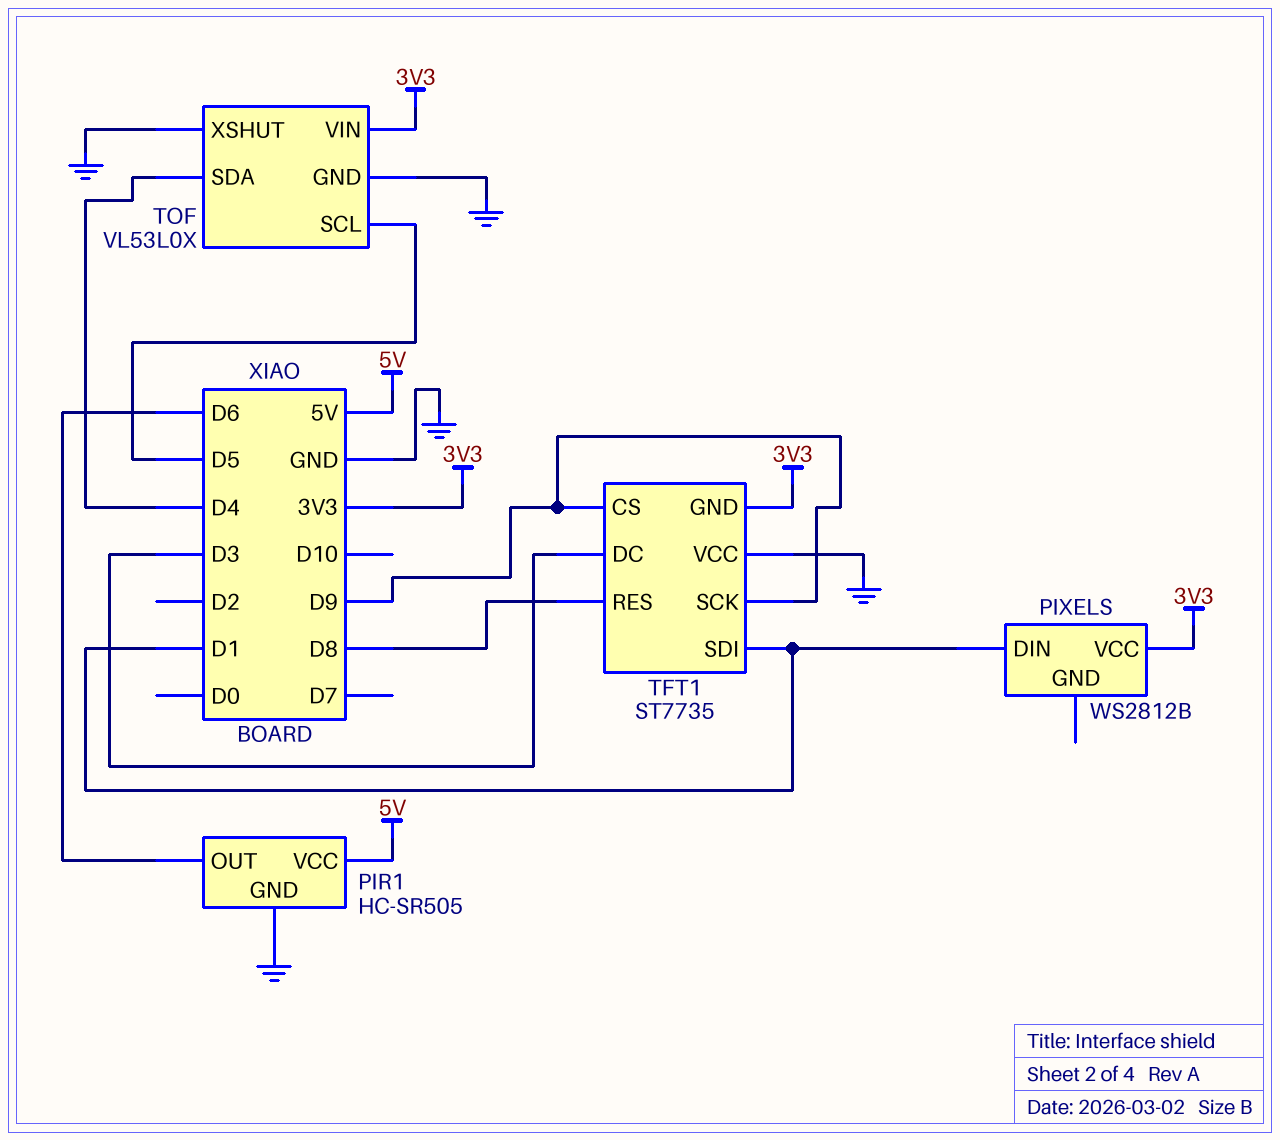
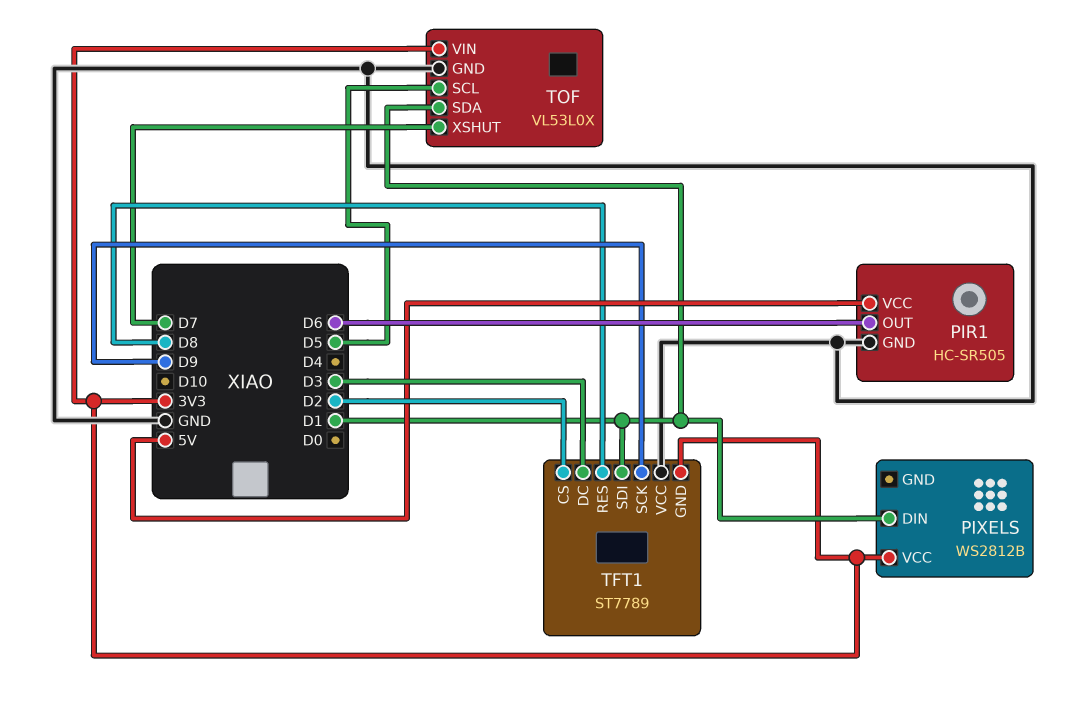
TFT1: ST7735 -> ST7789
TFT1 pin CS: D9 -> D2
TOF pin SDA: D4 -> D1
TOF pin XSHUT: GND -> D7

